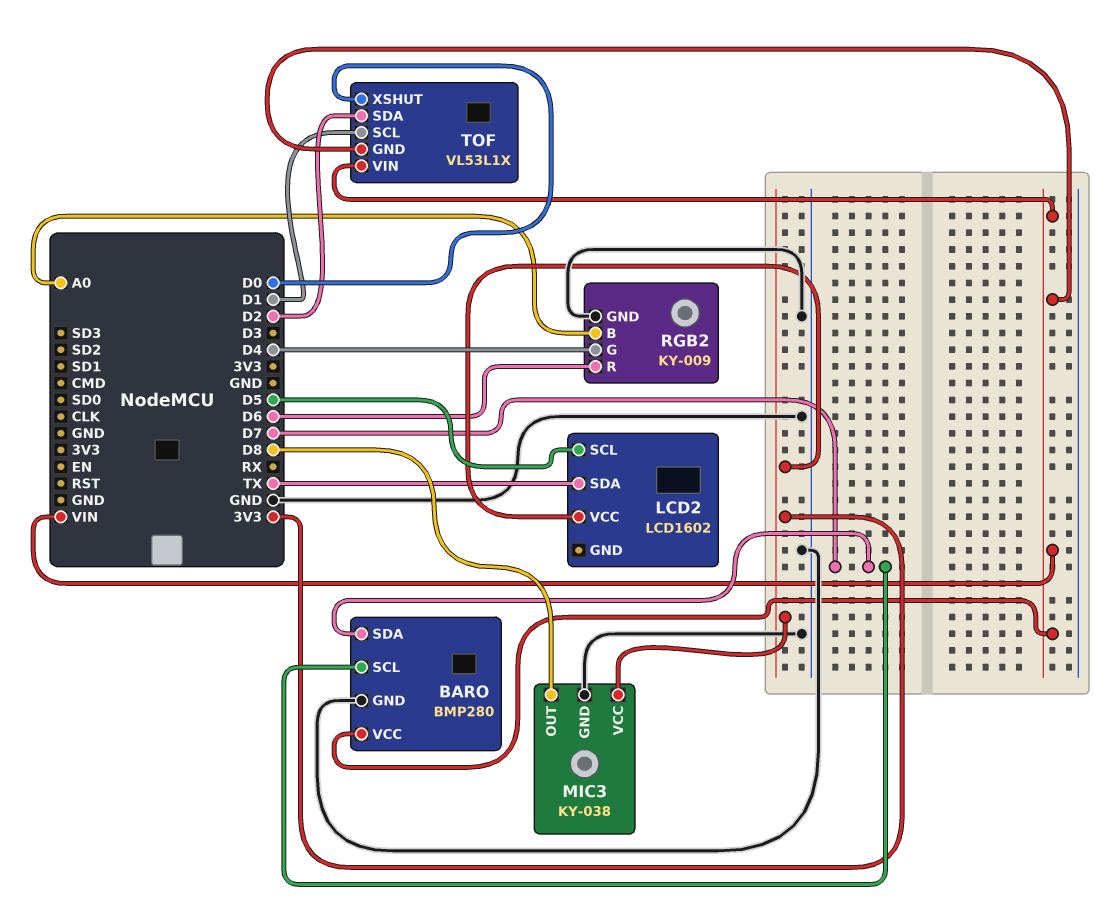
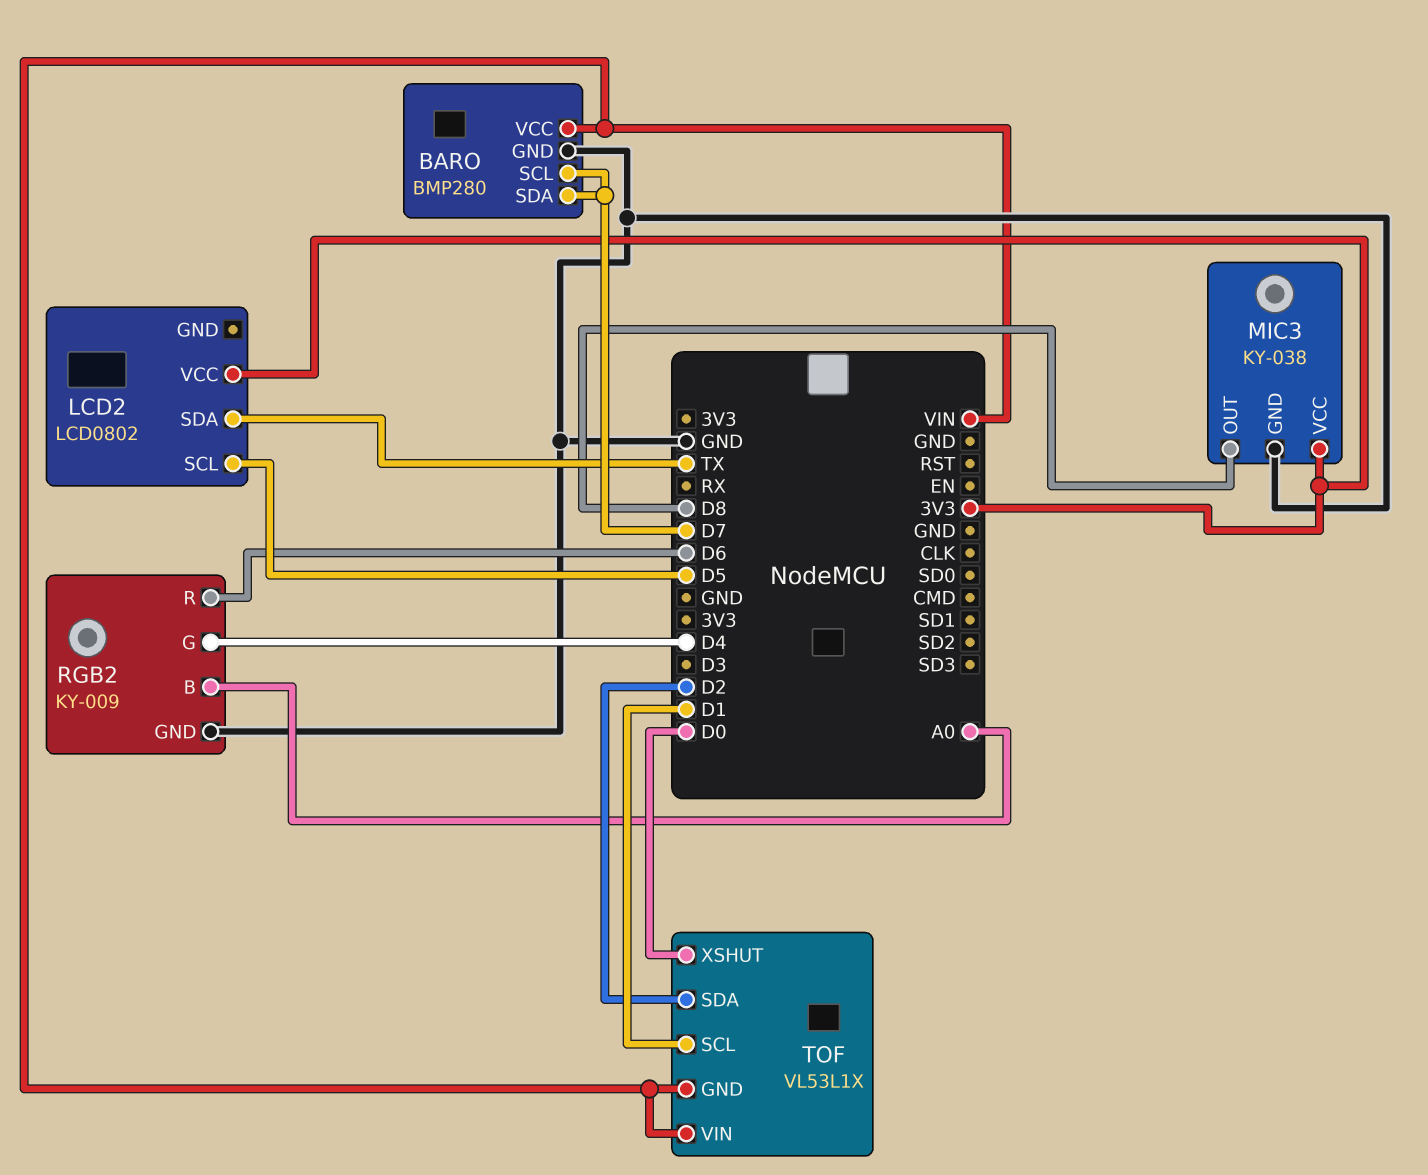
LCD2: LCD1602 -> LCD0802

